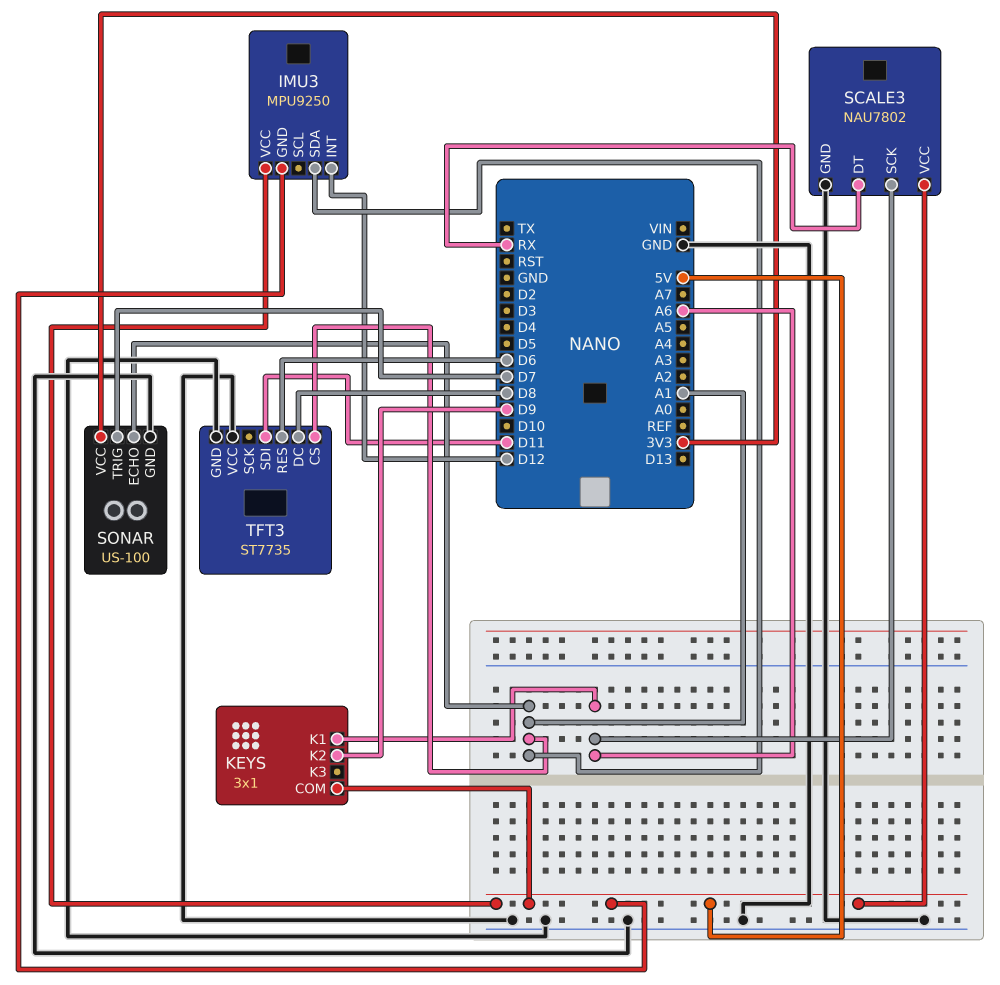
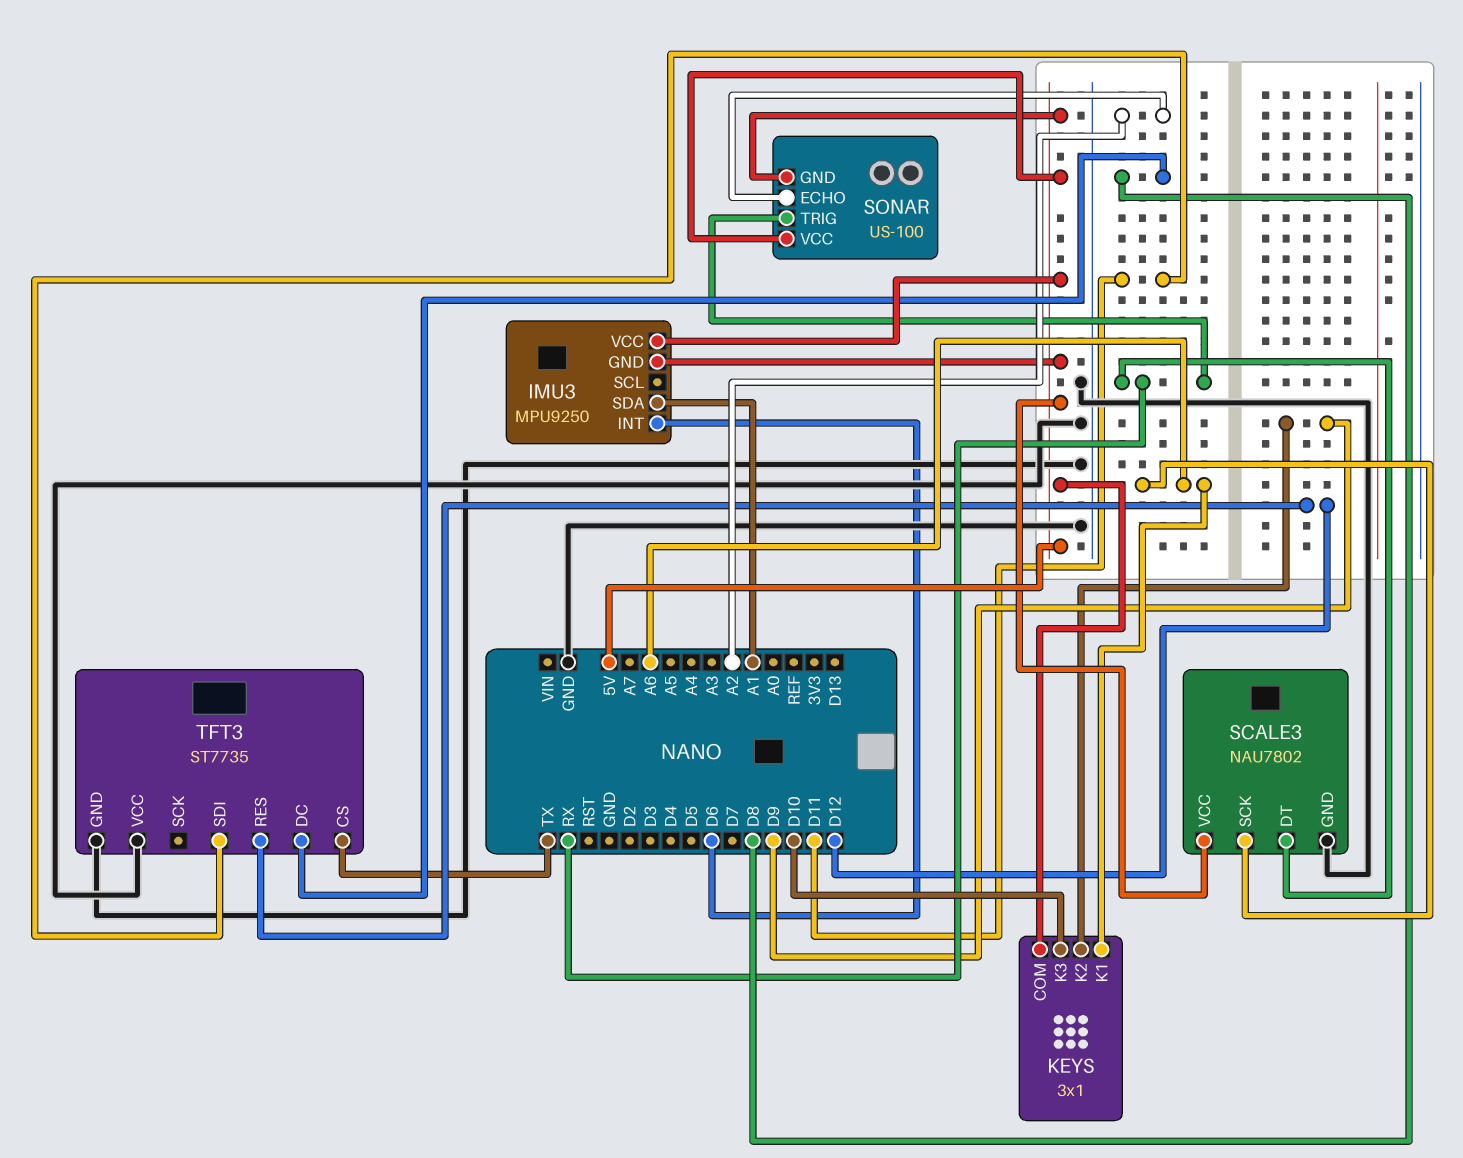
IMU3 pin INT: D12 -> D6
KEYS pin K3: none -> D10
SONAR pin ECHO: A1 -> A2
SONAR pin GND: GND -> 5V
SONAR pin TRIG: D7 -> RX
SONAR pin VCC: 3V3 -> 5V
TFT3 pin CS: A1 -> TX
TFT3 pin RES: D6 -> D12

